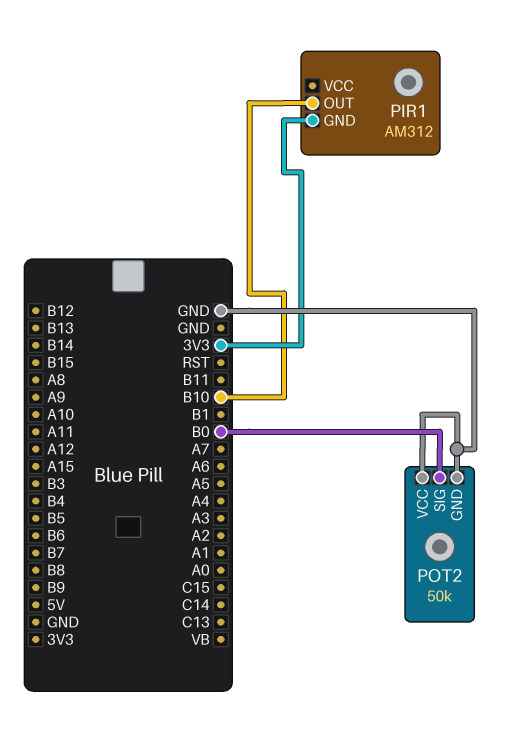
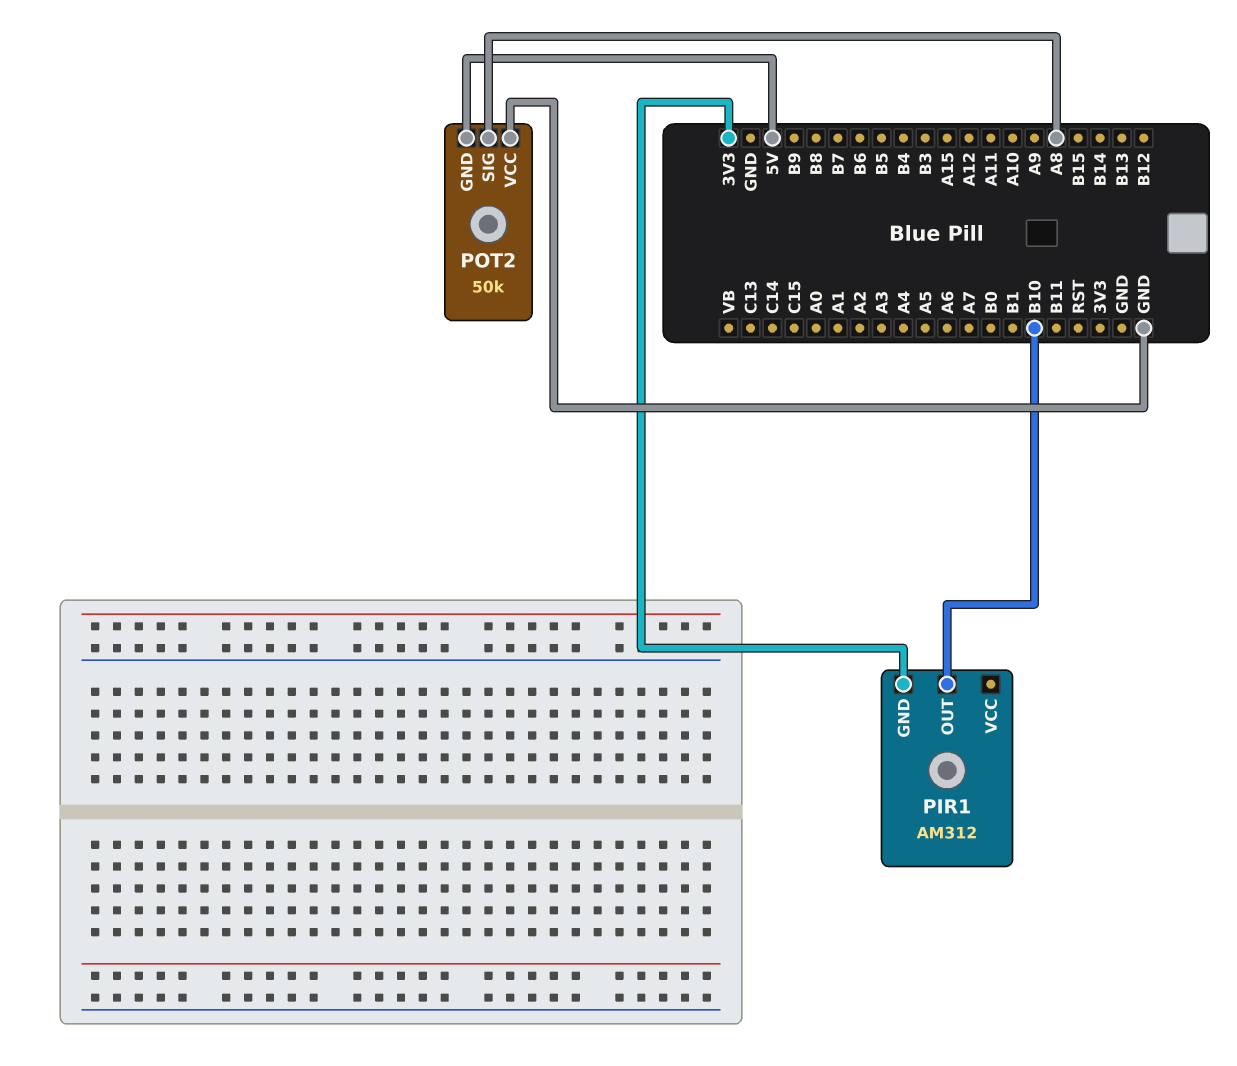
POT2 pin GND: GND -> 5V
POT2 pin SIG: B0 -> A8

